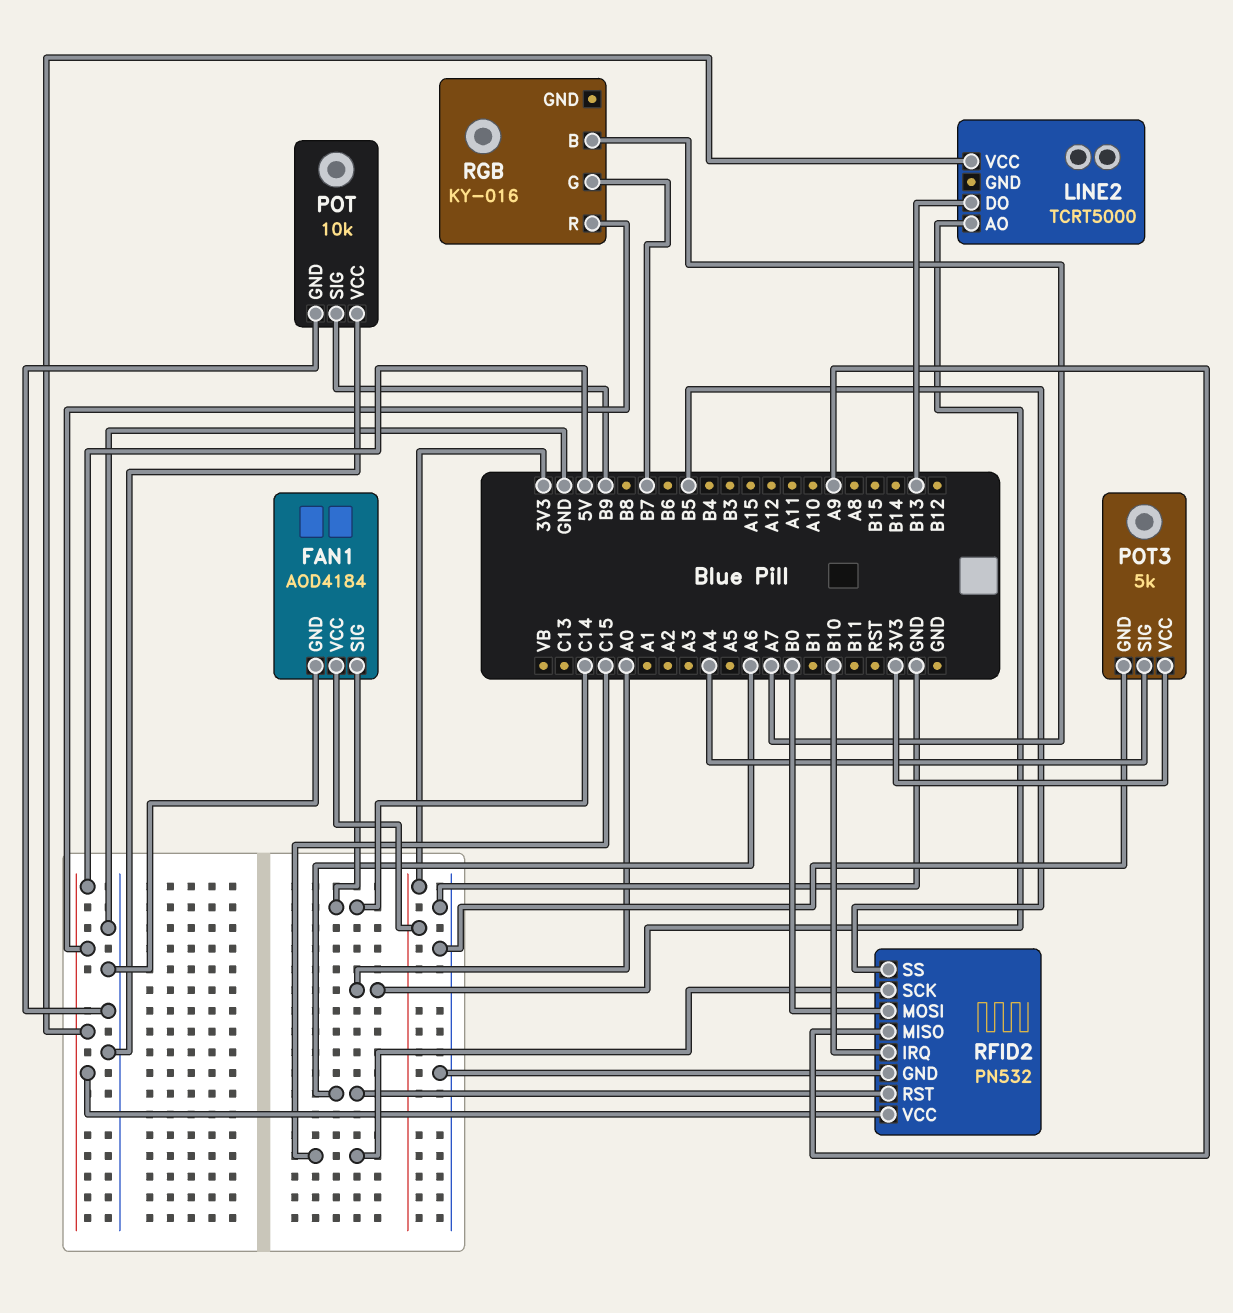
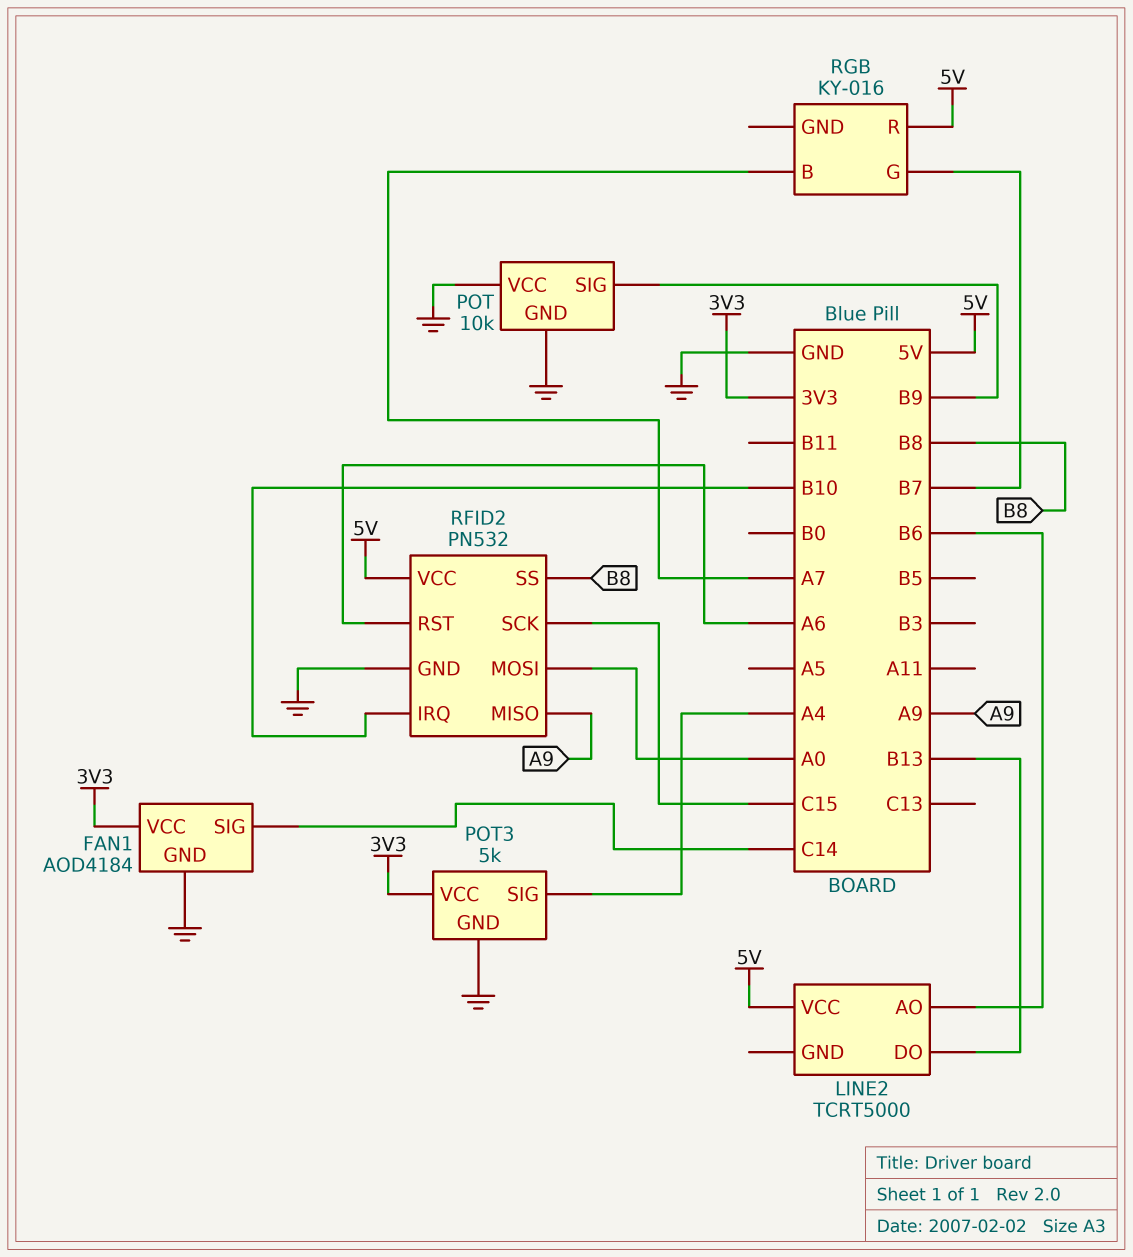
LINE2 pin AO: A0 -> B6
RFID2 pin MOSI: B0 -> A0
RFID2 pin SS: B5 -> B8

